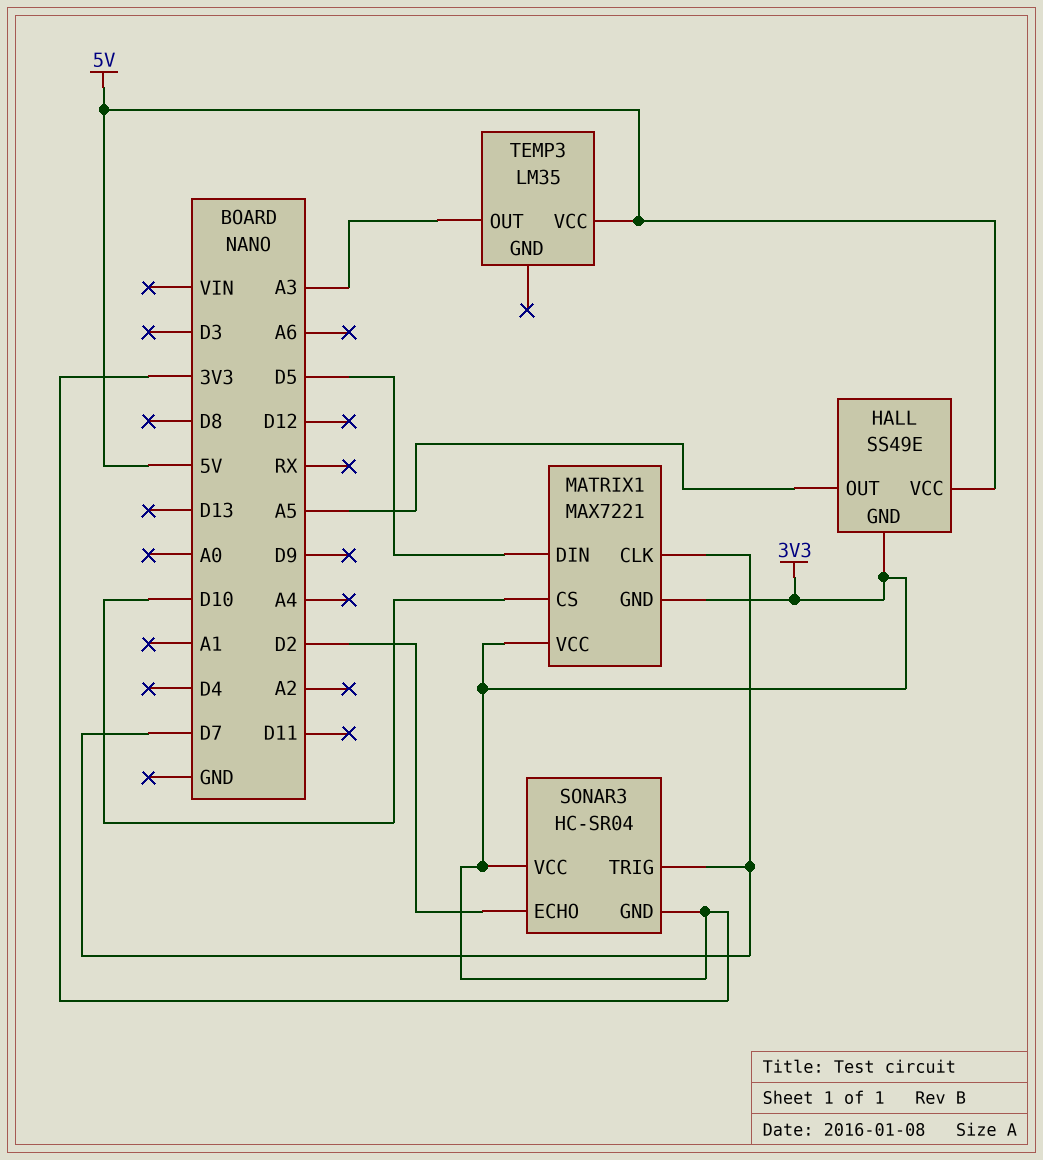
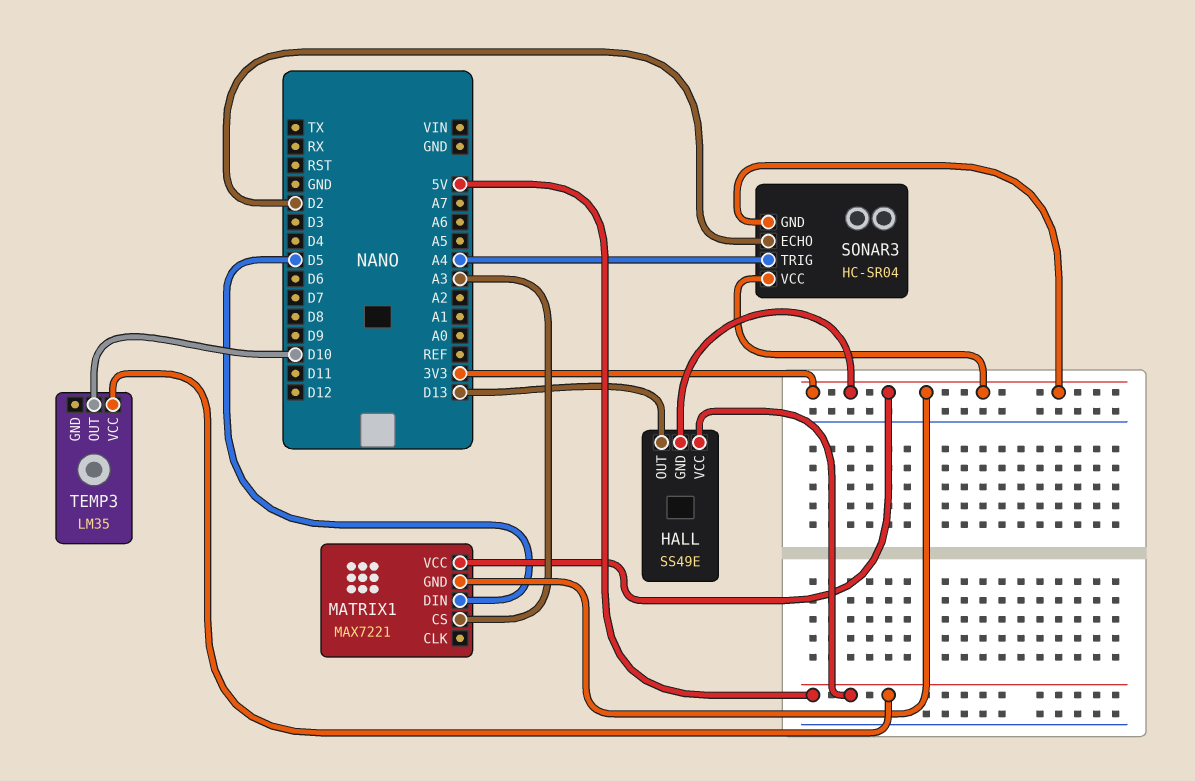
HALL pin OUT: A5 -> D13
MATRIX1 pin CLK: D7 -> none
MATRIX1 pin CS: D10 -> A3
SONAR3 pin TRIG: D7 -> A4
TEMP3 pin OUT: A3 -> D10

